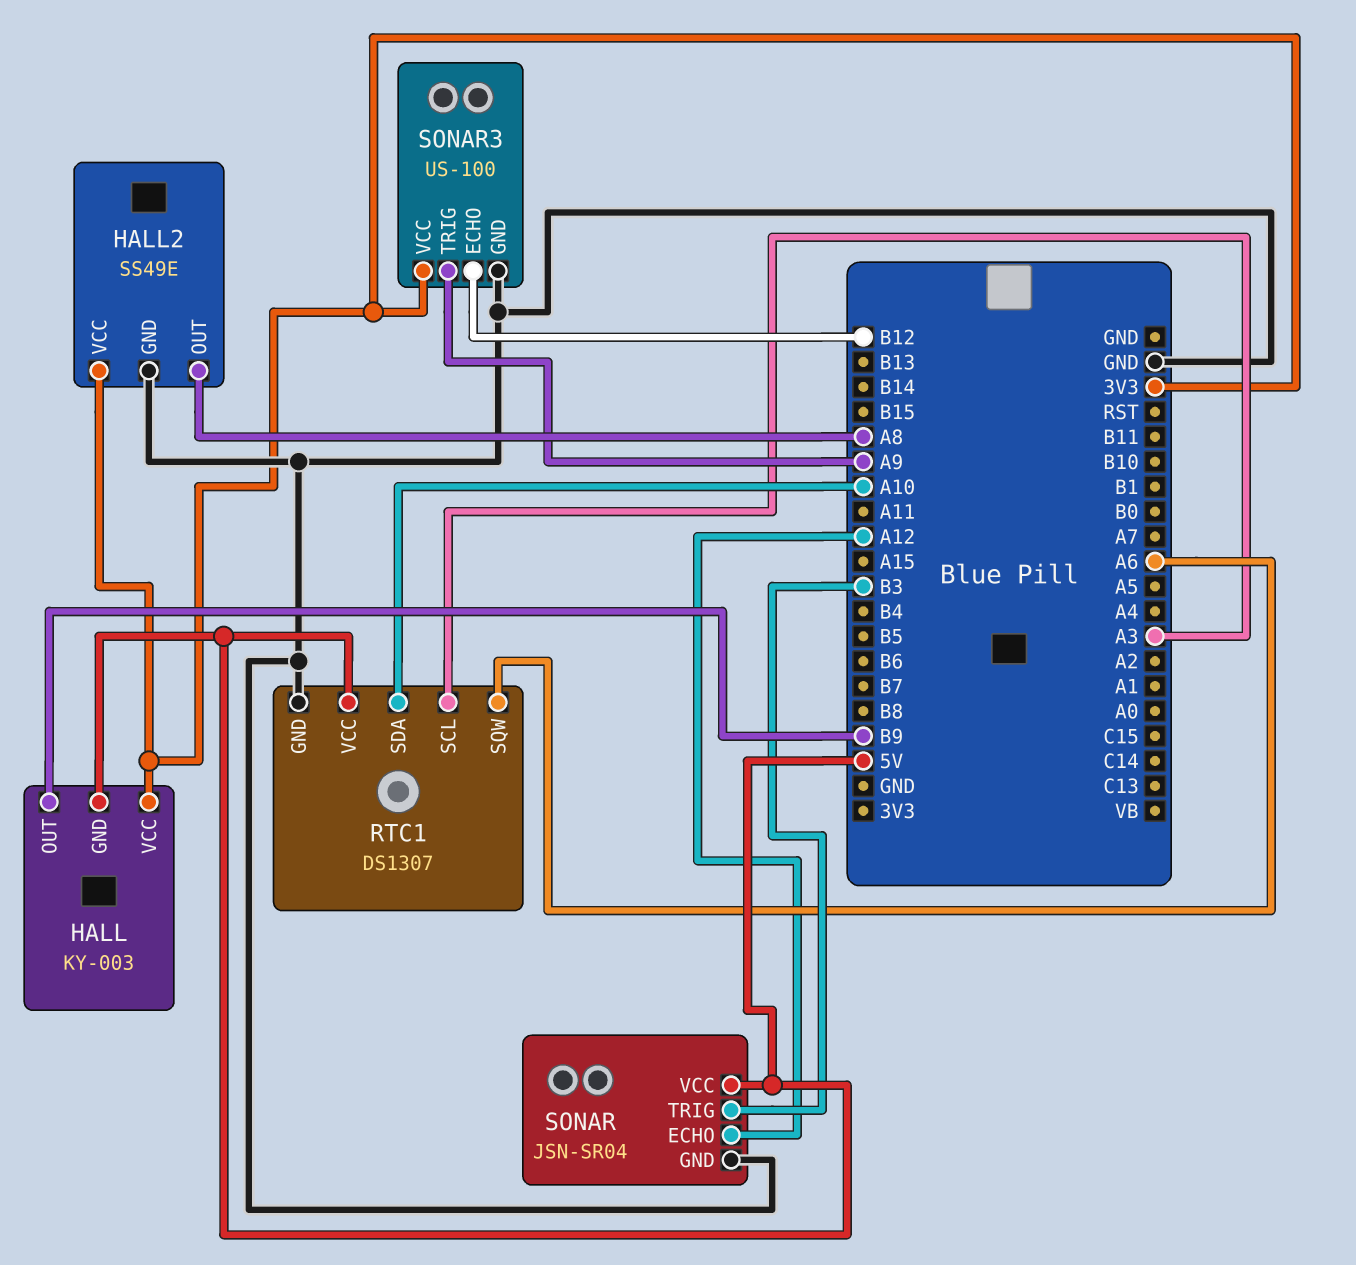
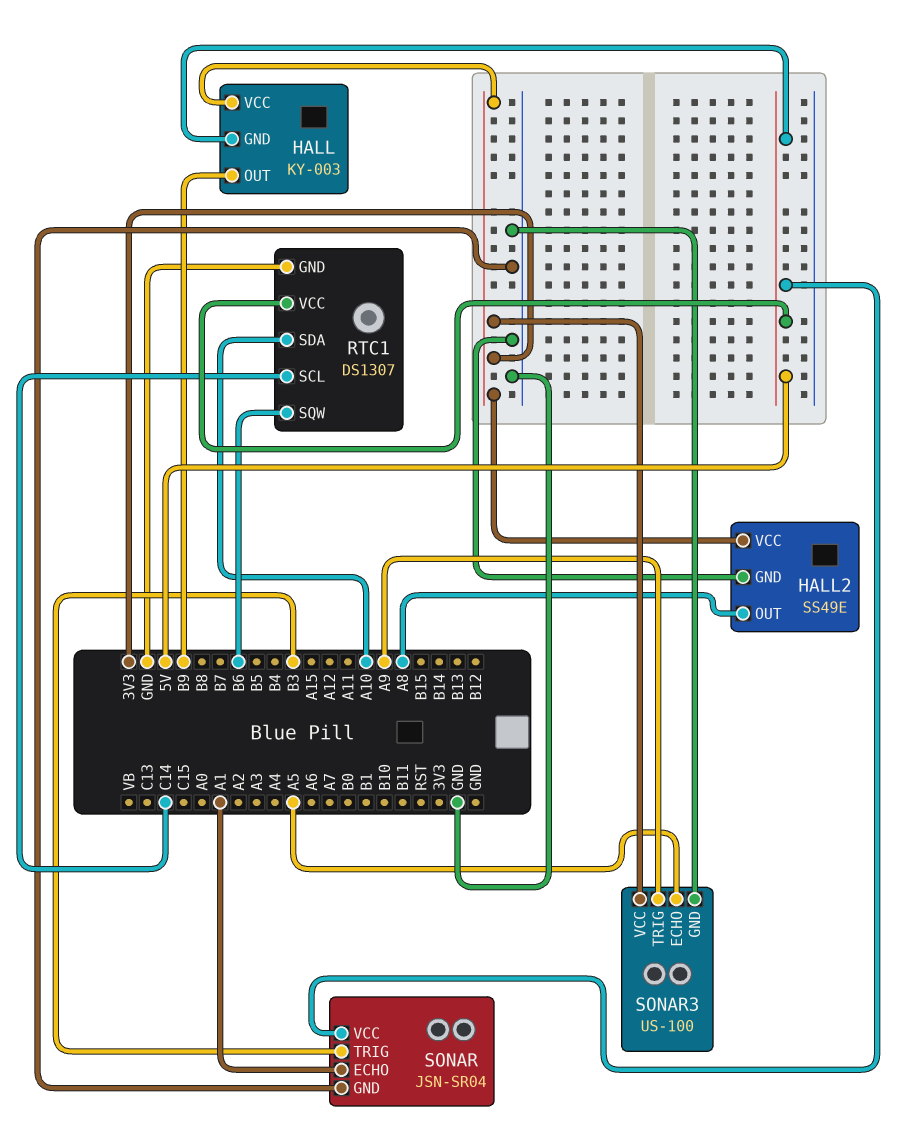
RTC1 pin SCL: A3 -> C14
RTC1 pin SQW: A6 -> B6
SONAR pin ECHO: A12 -> A1
SONAR3 pin ECHO: B12 -> A5

